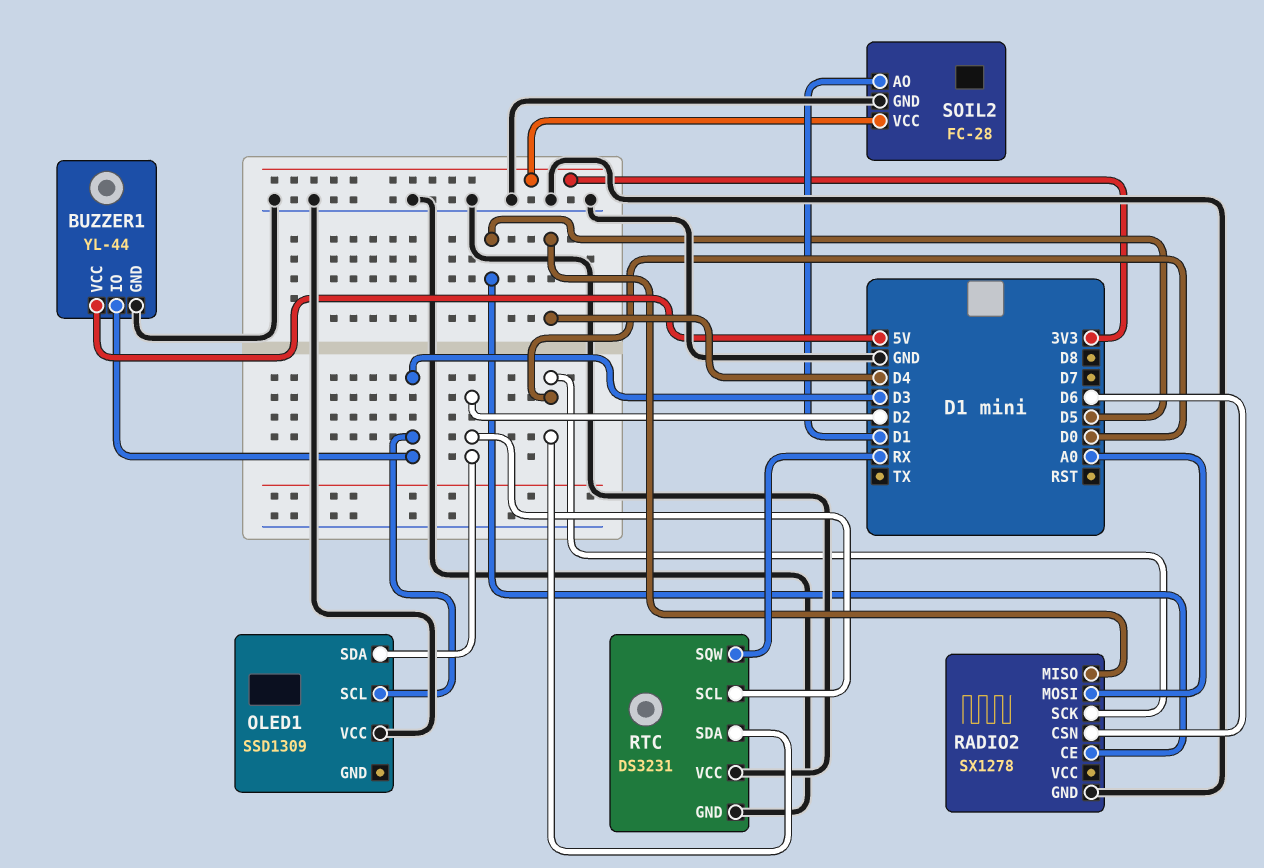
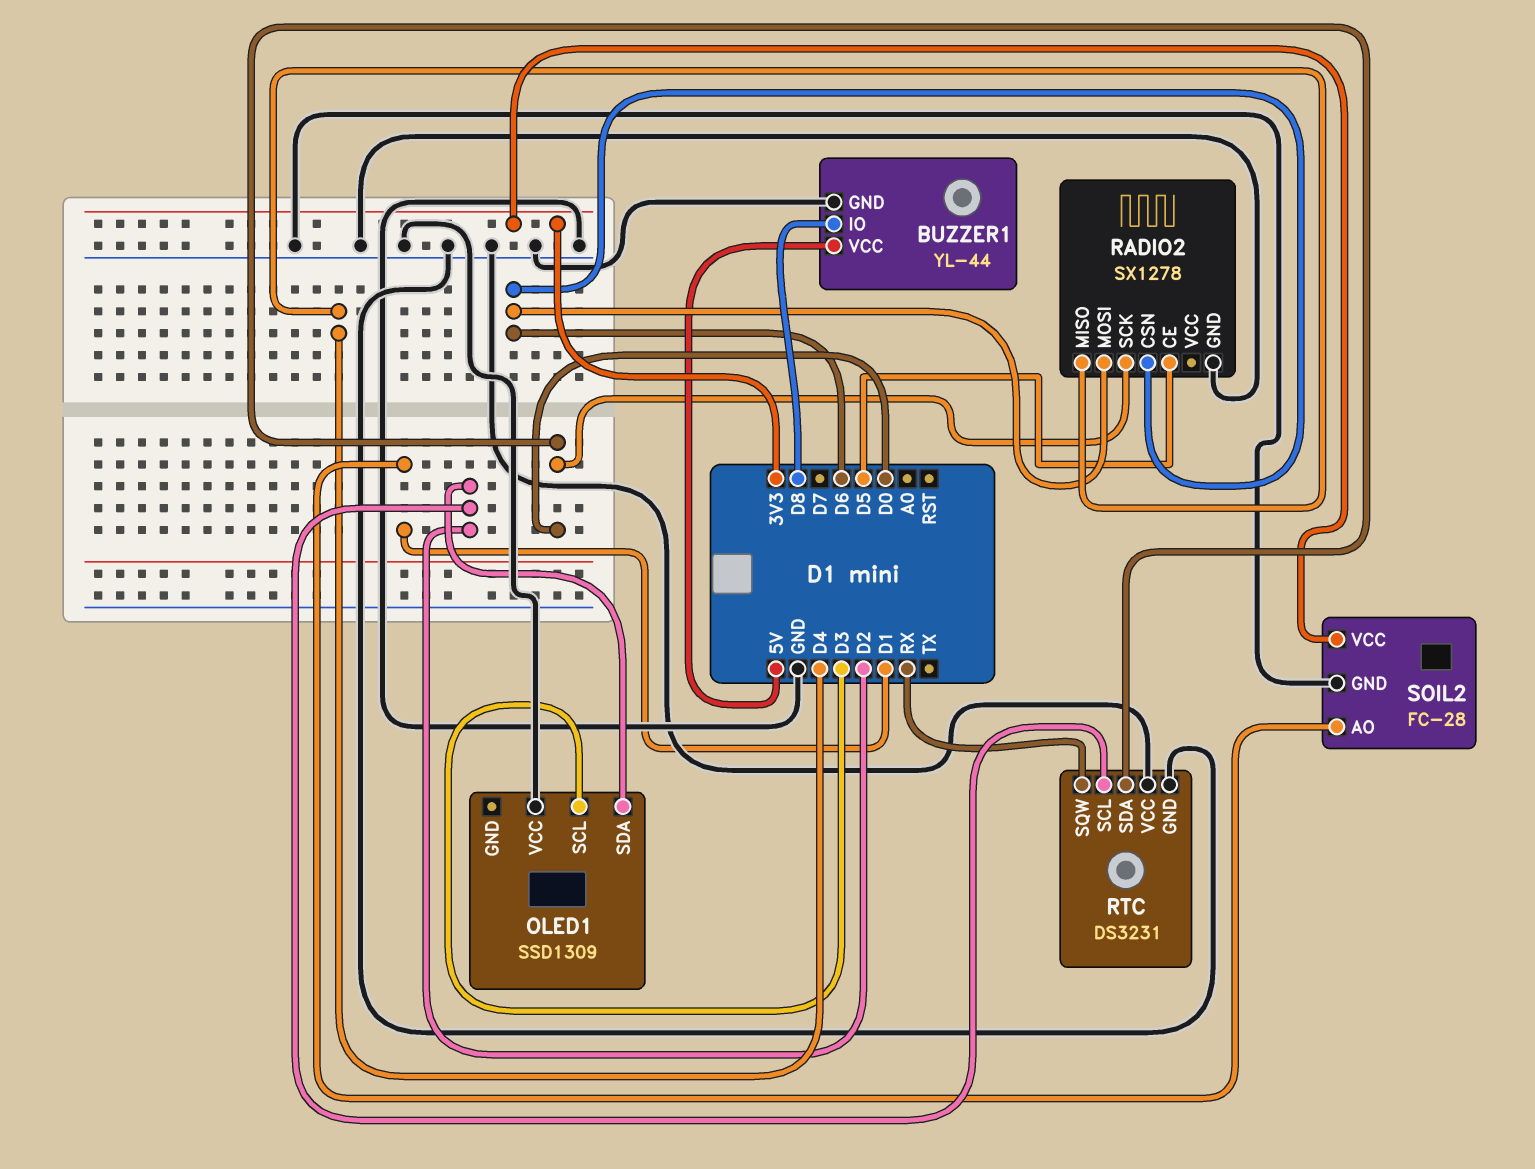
BUZZER1 pin IO: D3 -> D8
RADIO2 pin MOSI: A0 -> D6

